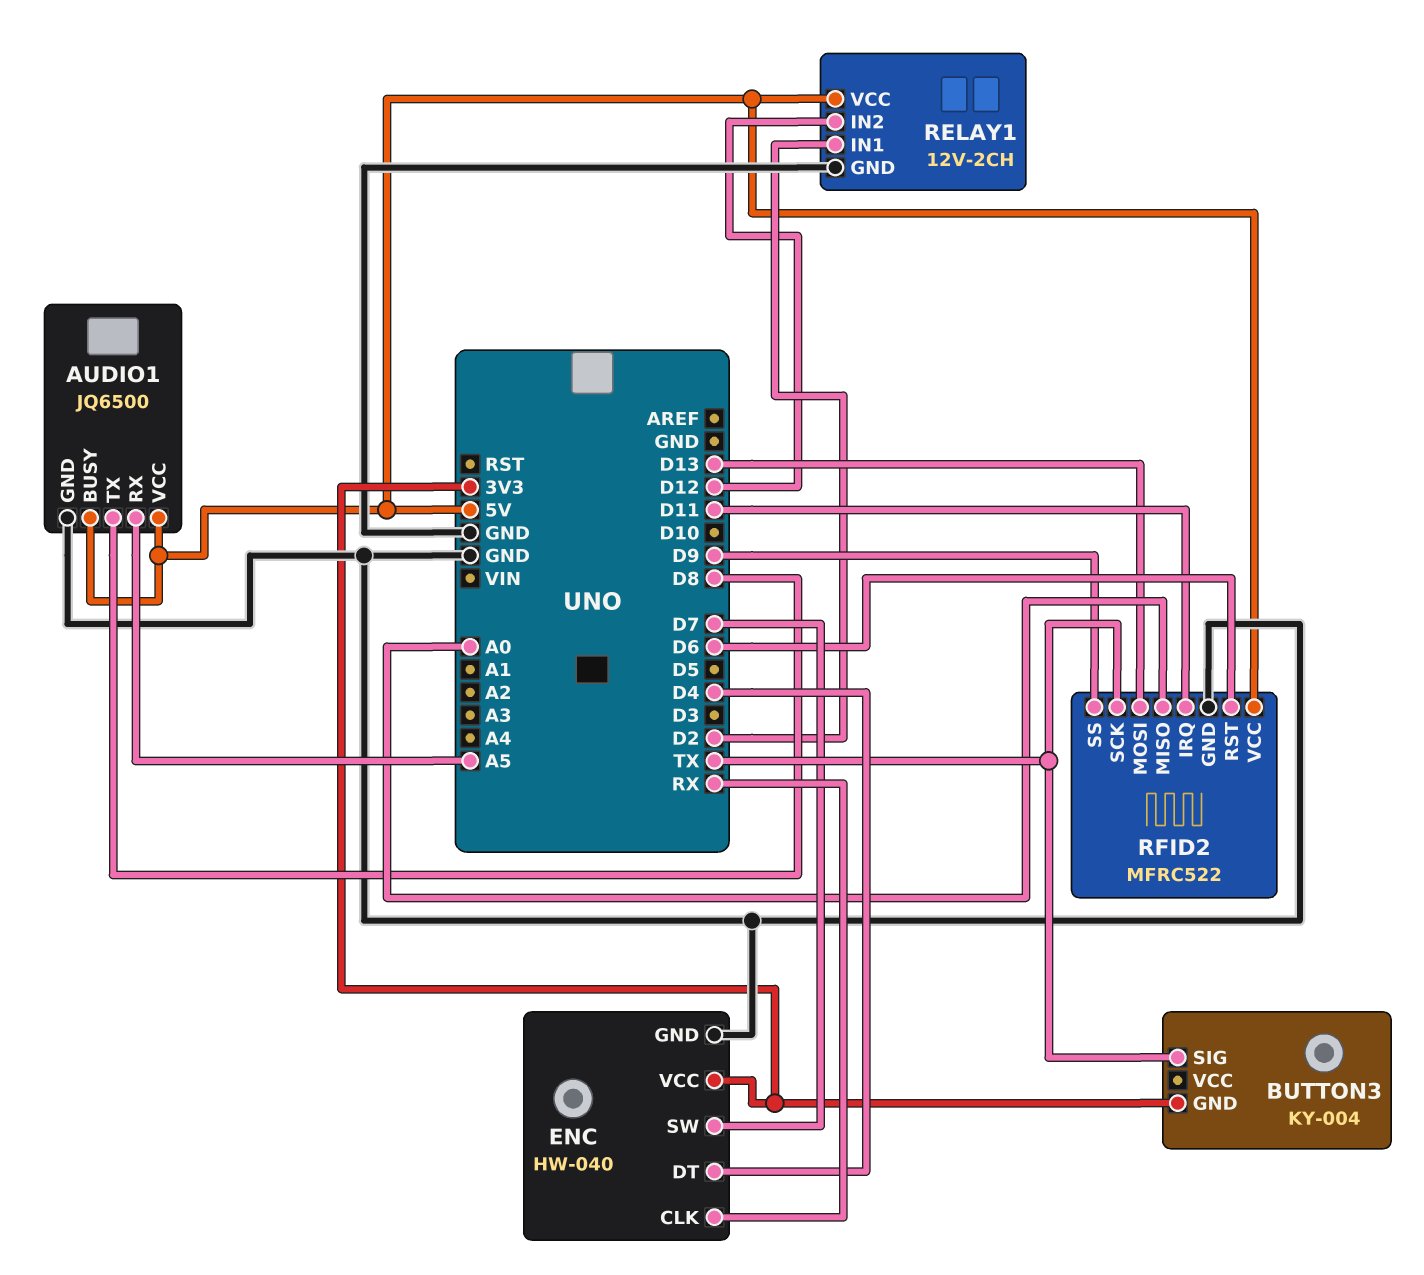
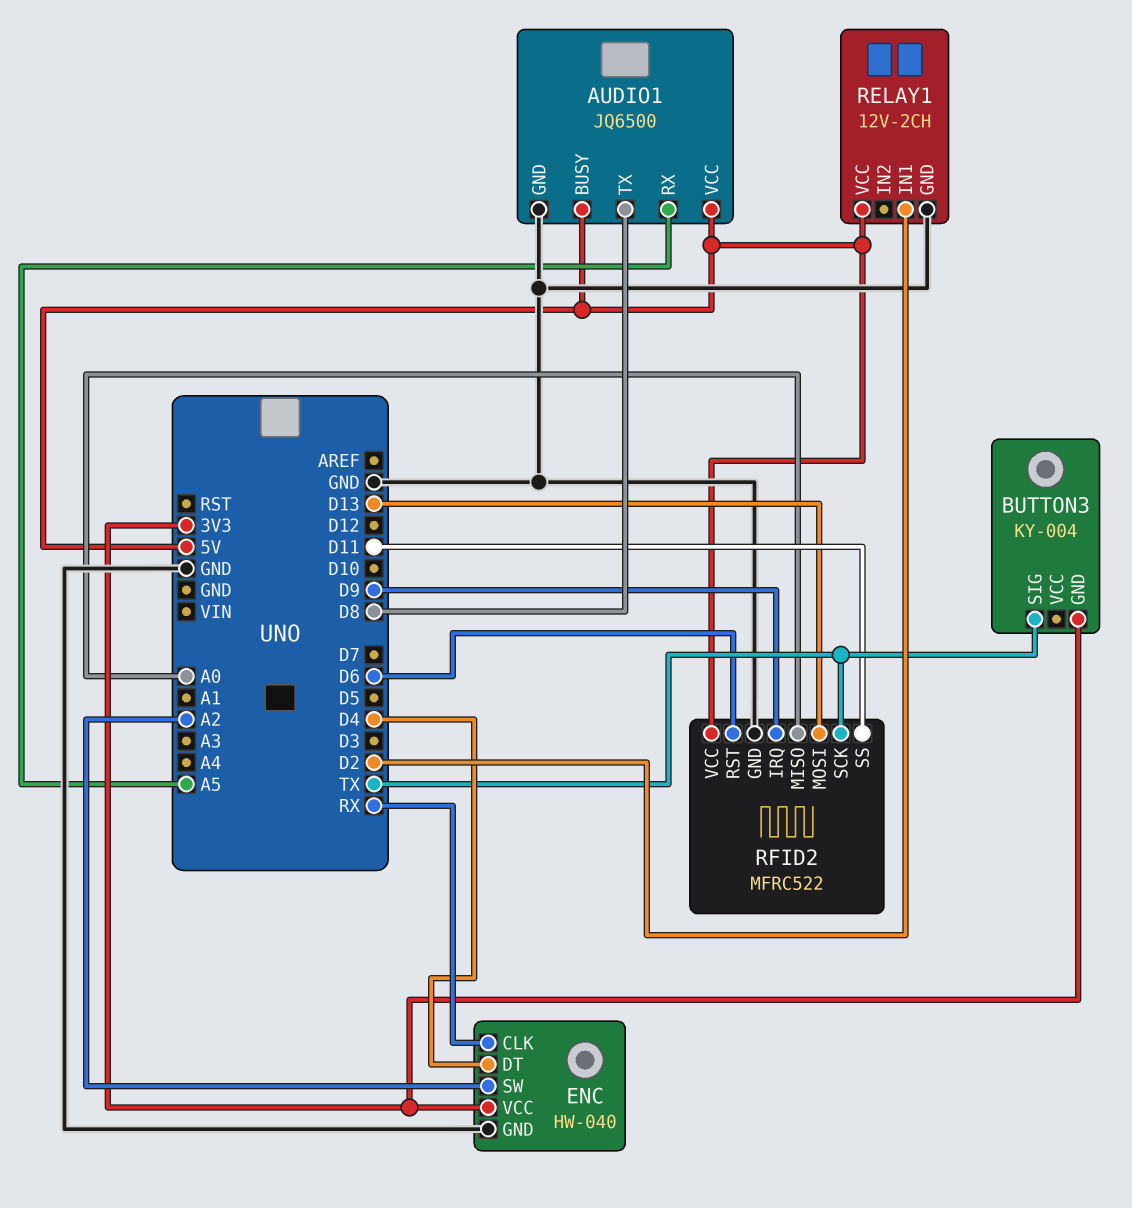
ENC pin SW: D7 -> A2
RELAY1 pin IN2: D12 -> none
RFID2 pin IRQ: D11 -> D9
RFID2 pin SS: D9 -> D11

